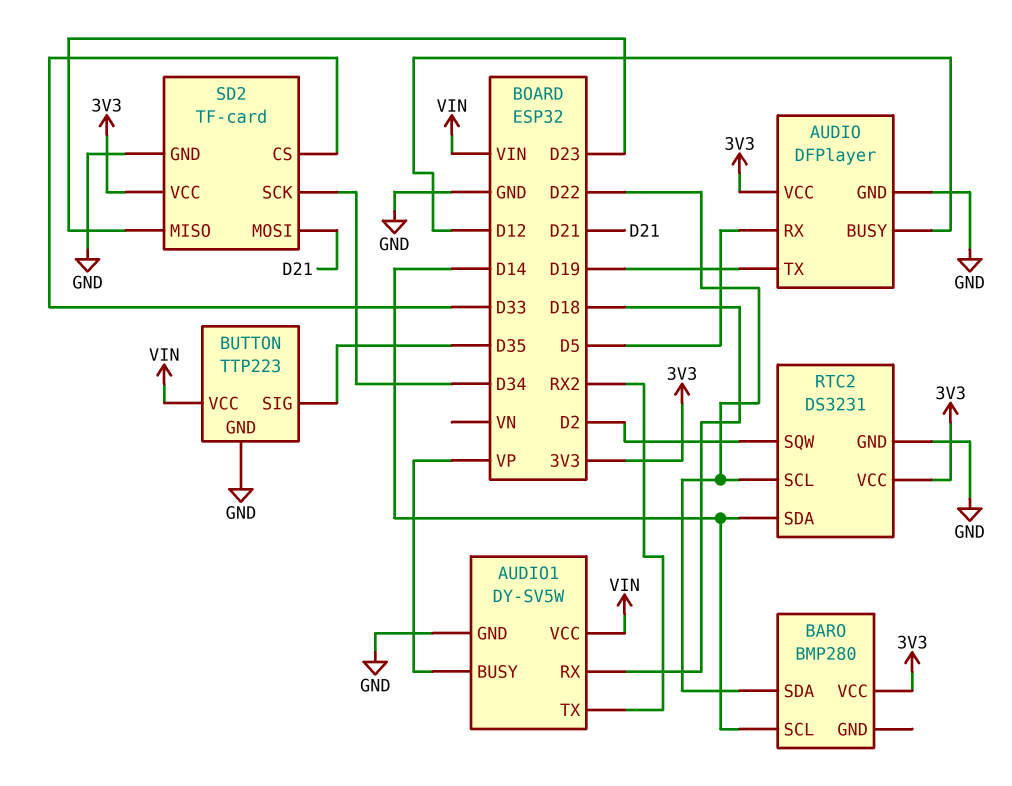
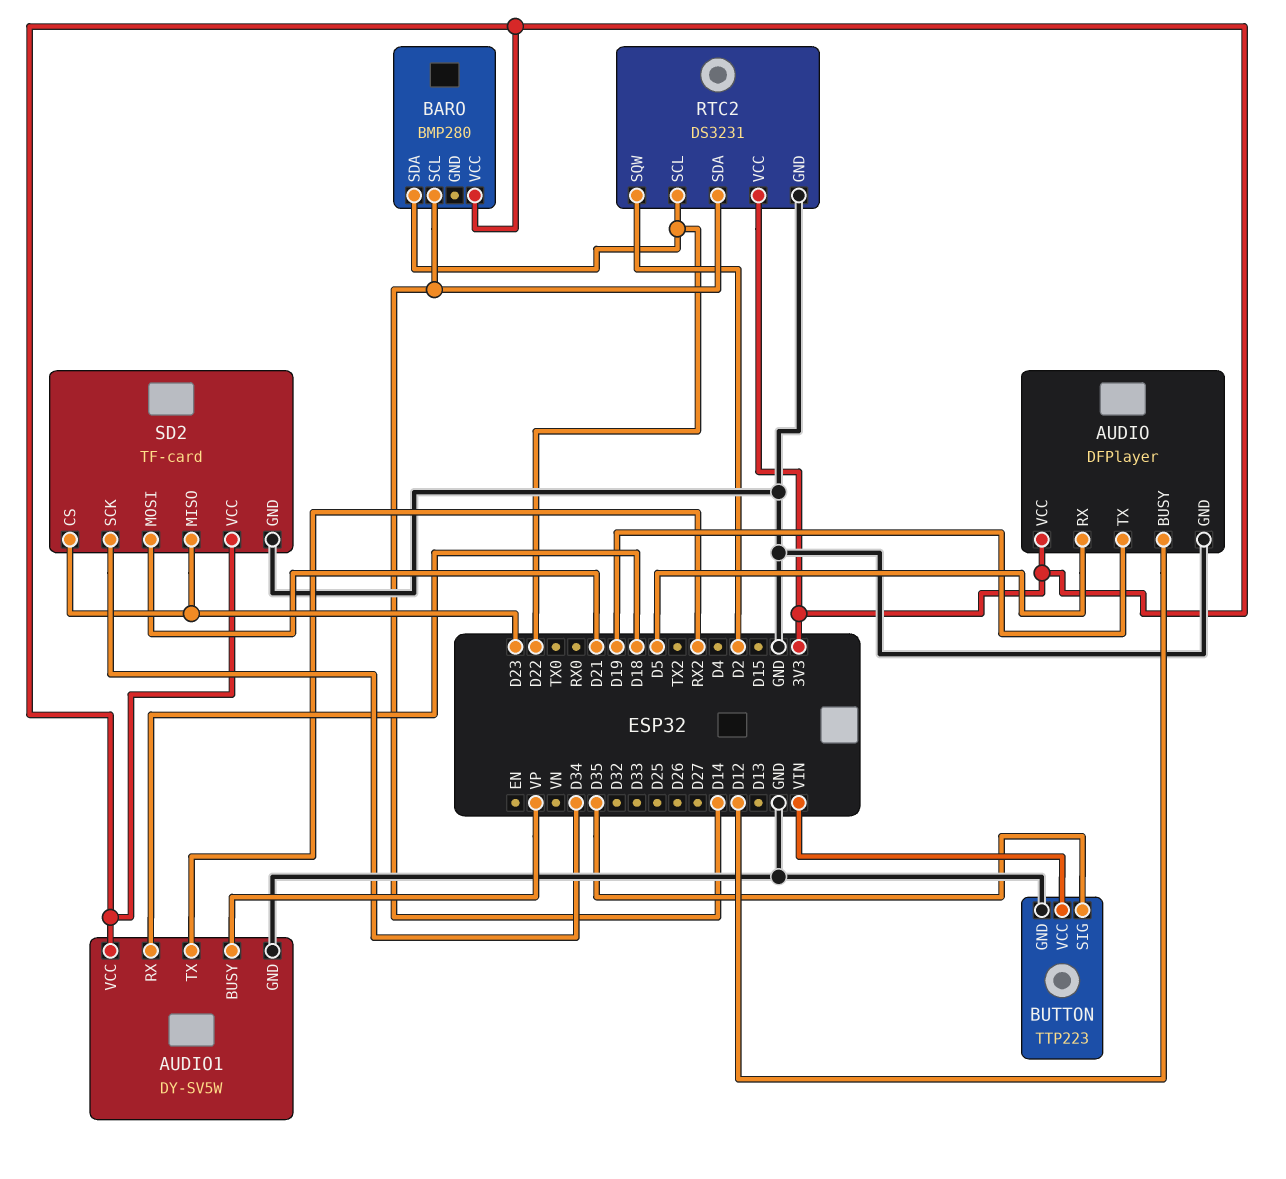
AUDIO1 pin VCC: VIN -> 3V3
SD2 pin CS: D33 -> D23

